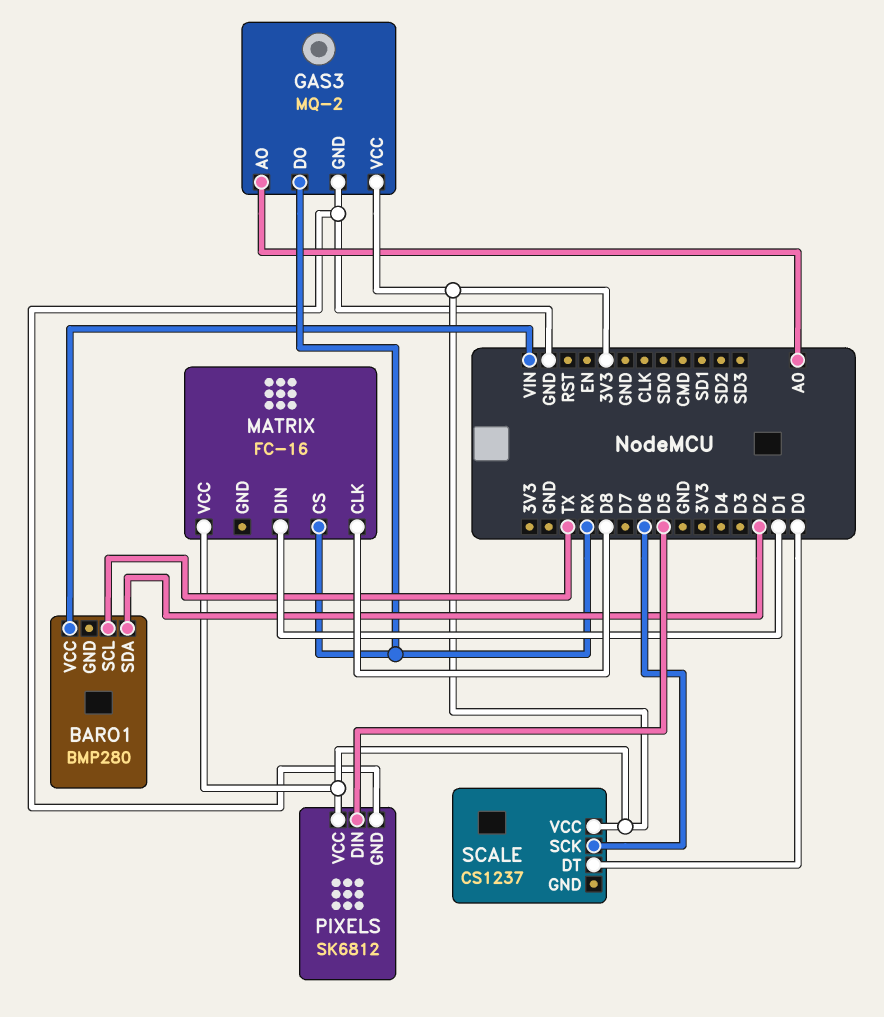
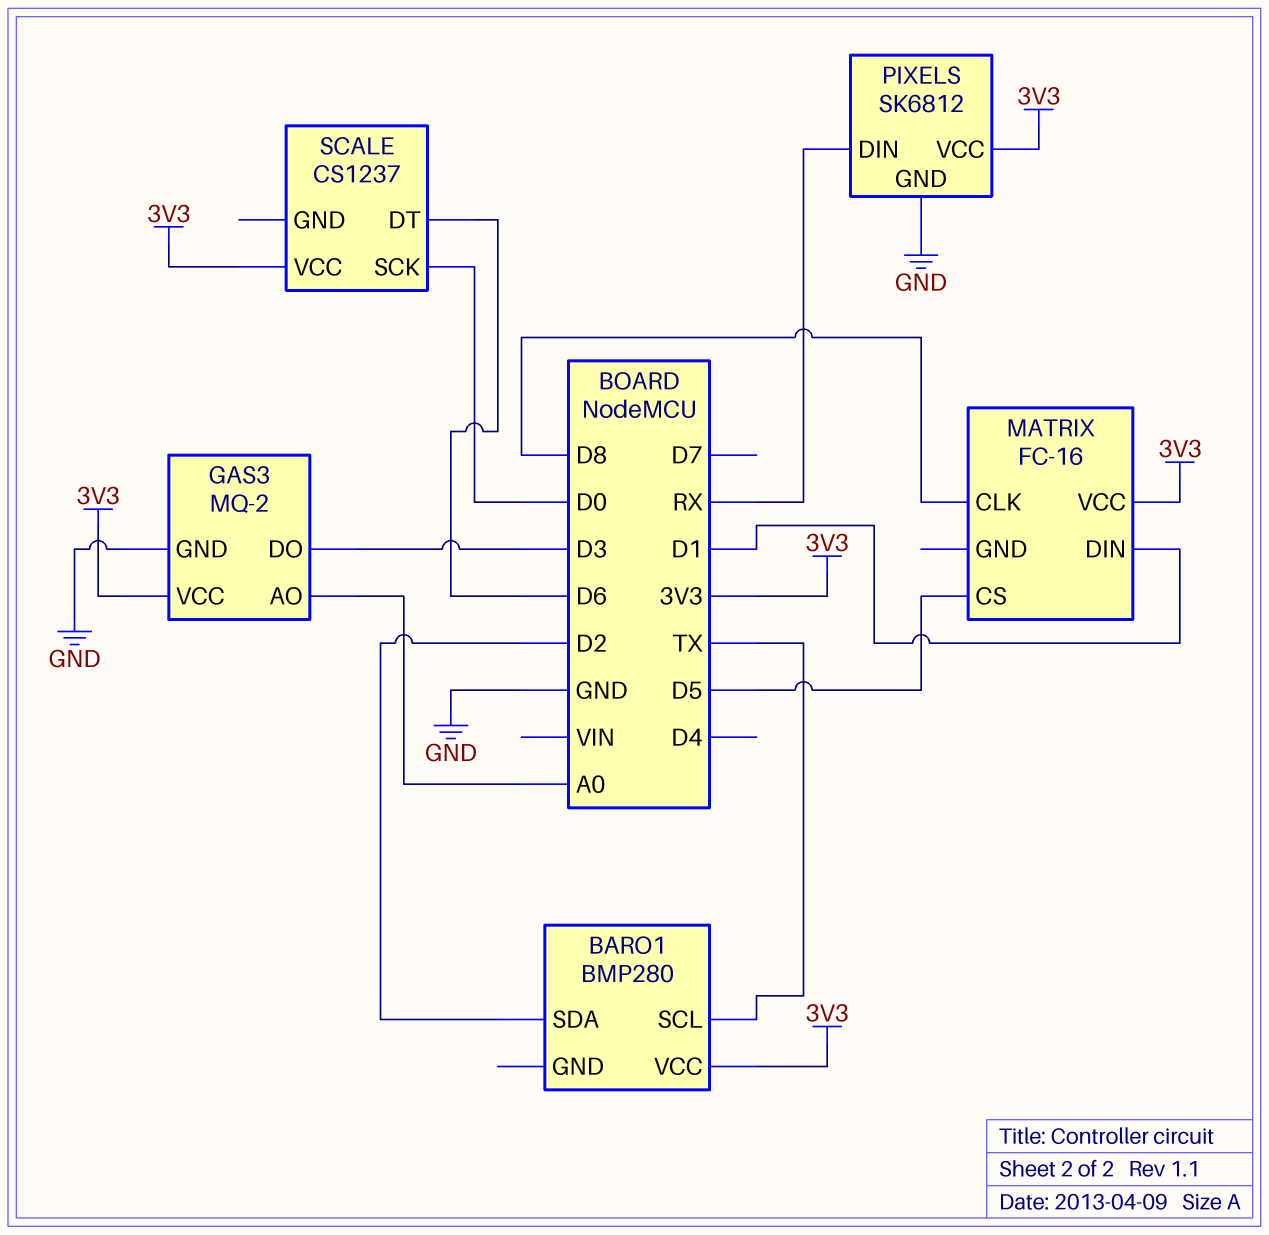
BARO1 pin VCC: VIN -> 3V3
GAS3 pin DO: RX -> D3
MATRIX pin CS: RX -> D5
PIXELS pin DIN: D5 -> RX
SCALE pin DT: D0 -> D6
SCALE pin SCK: D6 -> D0

